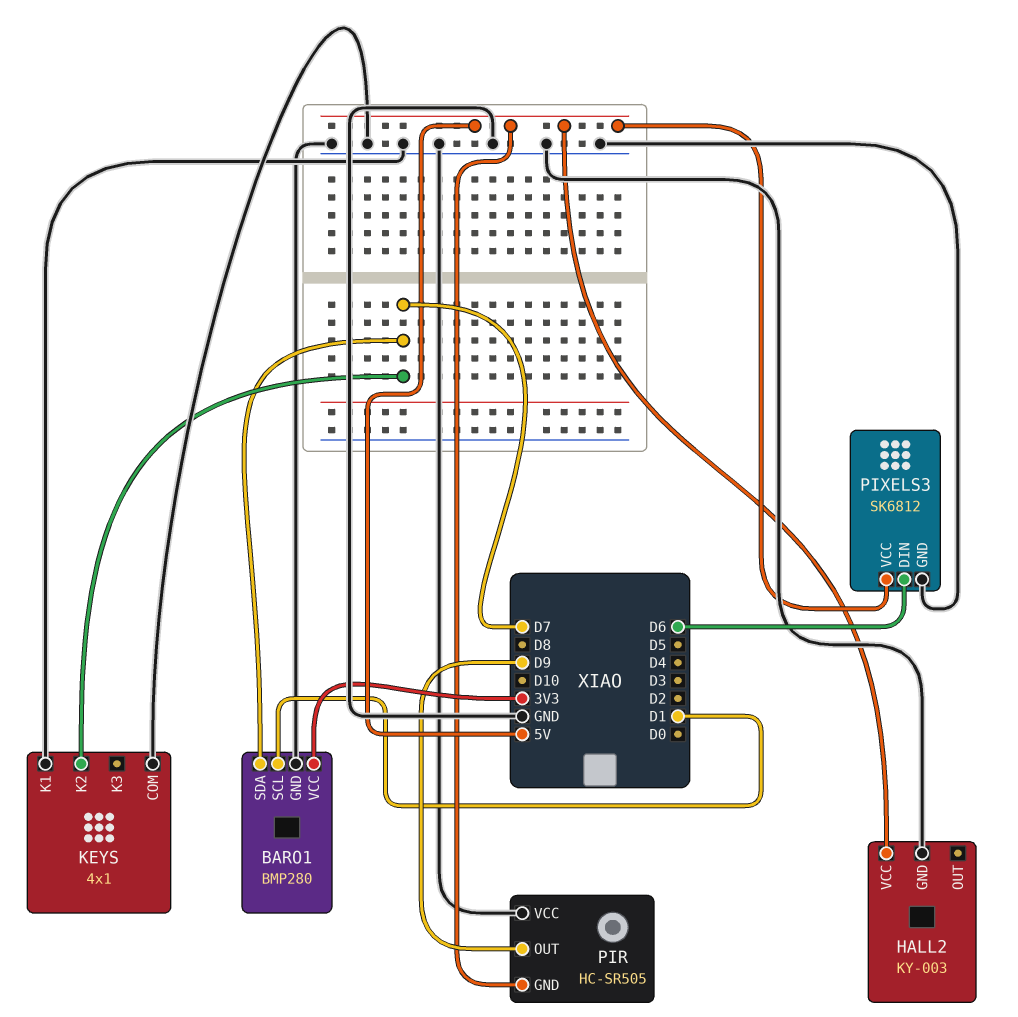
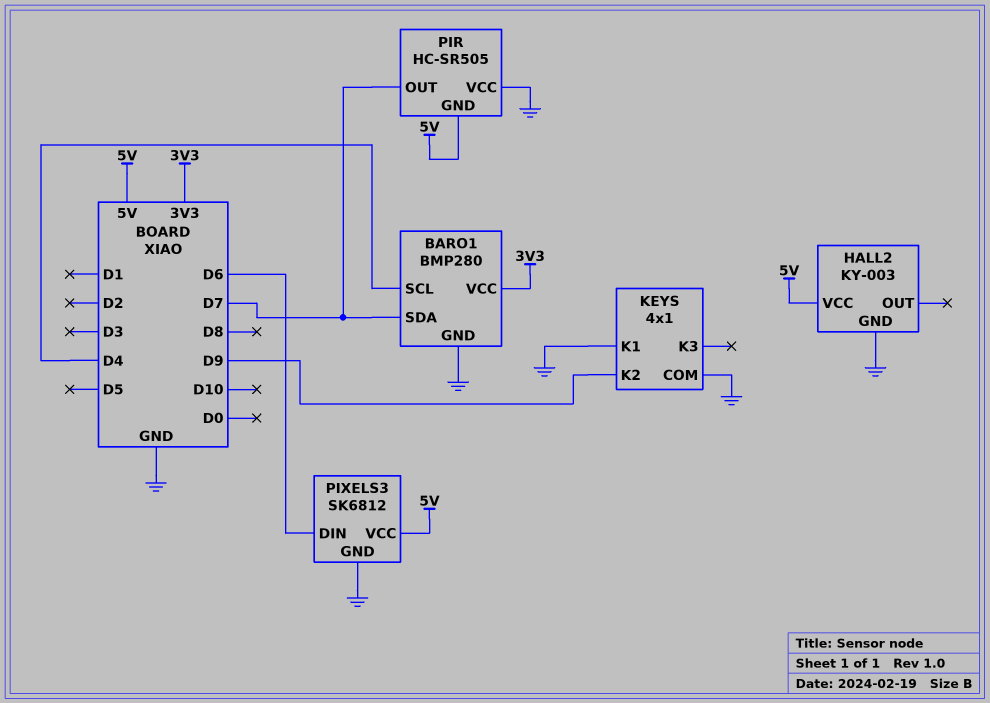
BARO1 pin SCL: D1 -> D4
KEYS pin K2: D7 -> D9
PIR pin OUT: D9 -> D7

